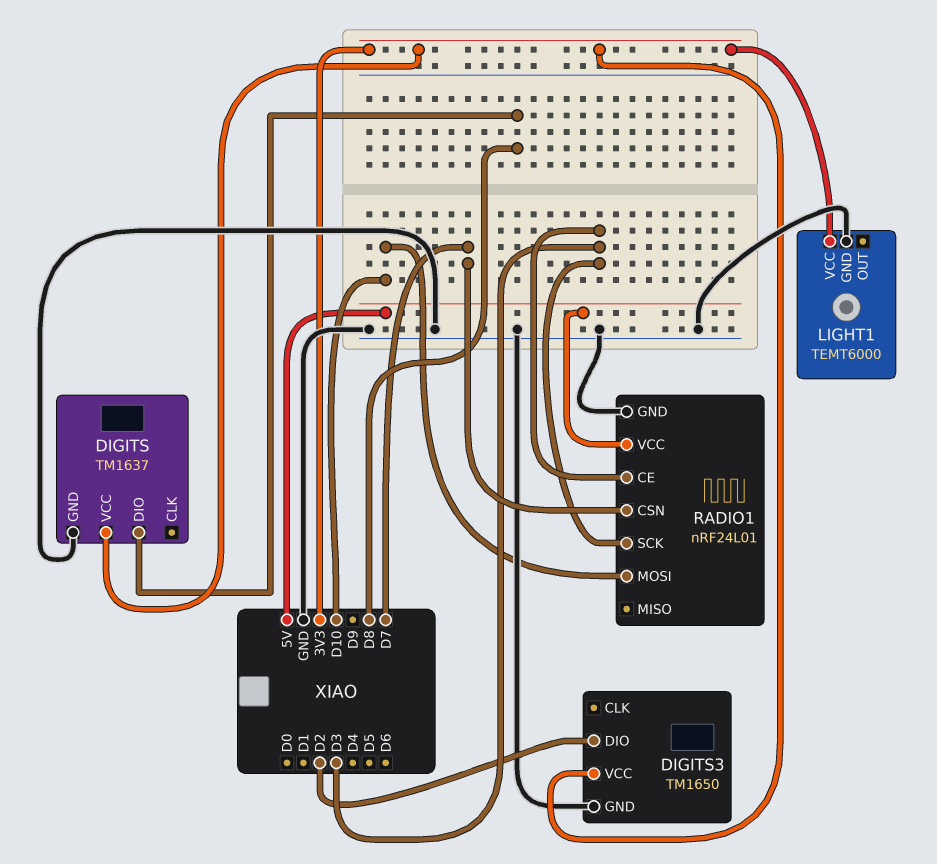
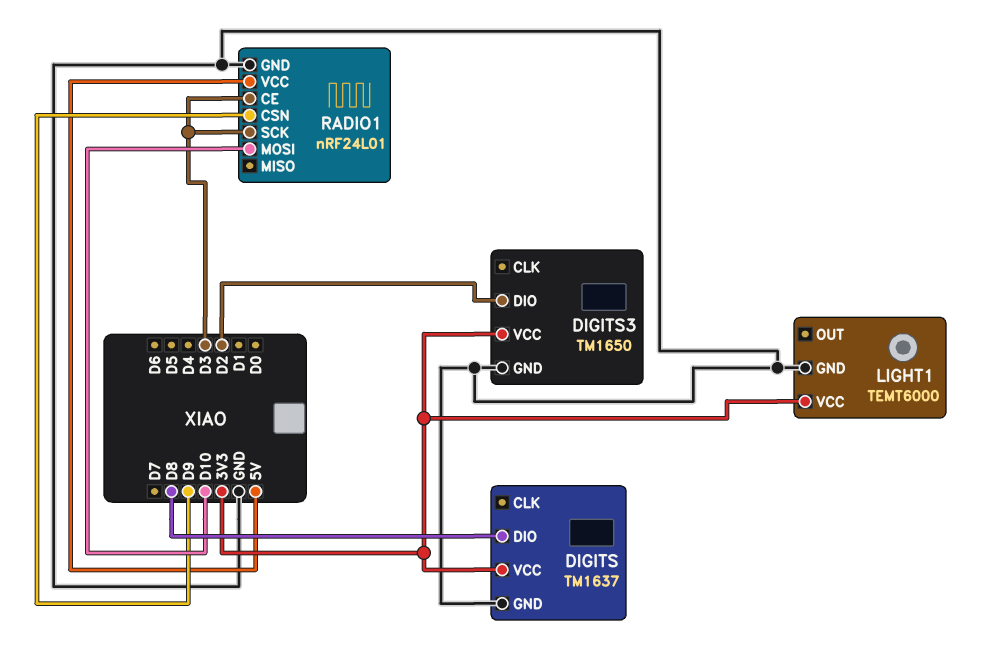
RADIO1 pin CSN: D7 -> D9

